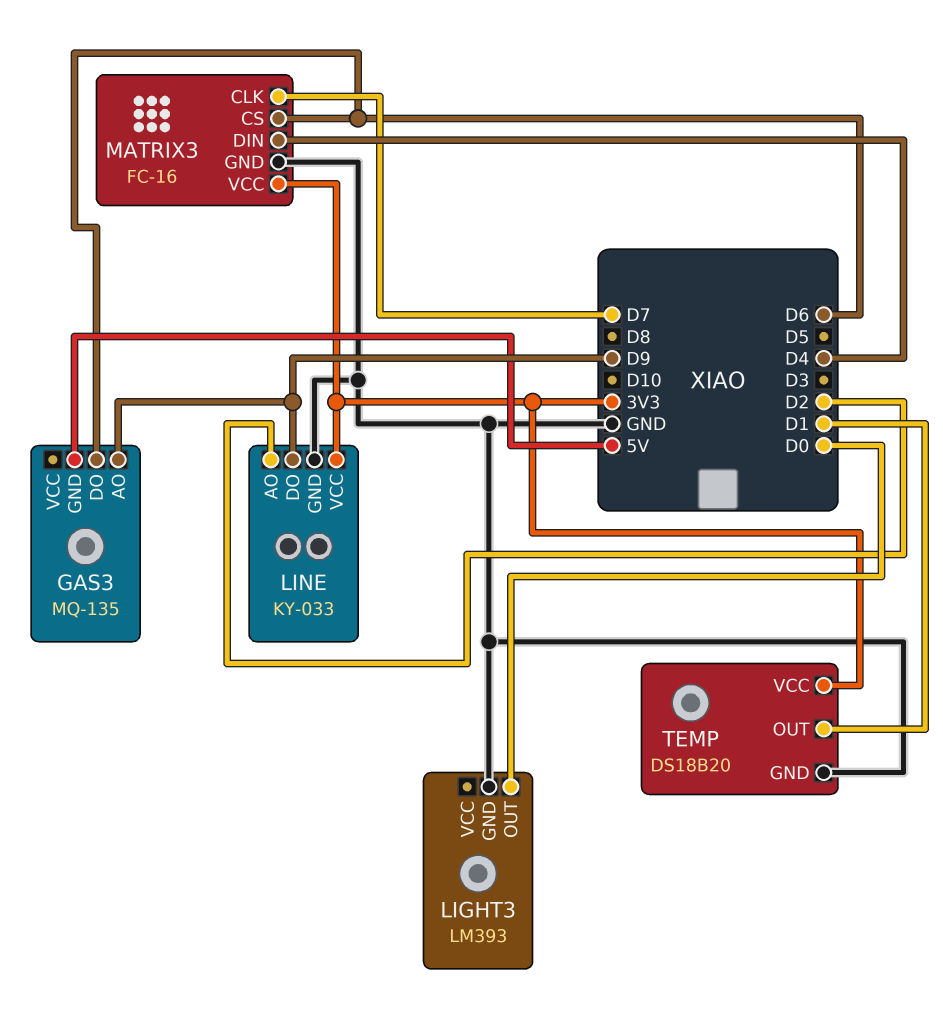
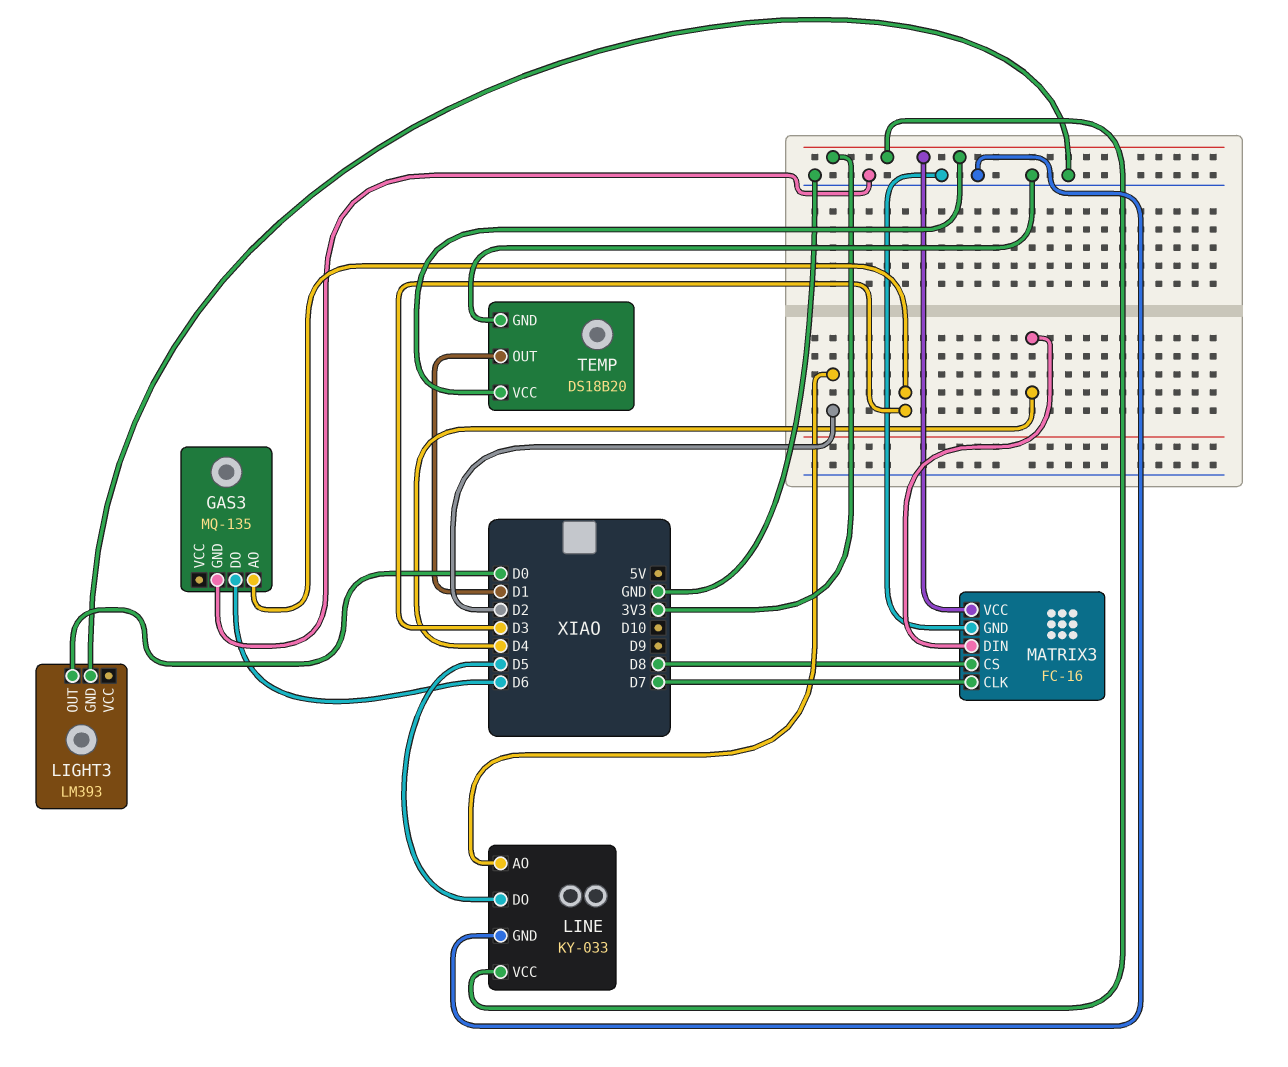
GAS3 pin AO: D9 -> D3
GAS3 pin GND: 5V -> GND
LINE pin DO: D9 -> D5
MATRIX3 pin CS: D6 -> D8

